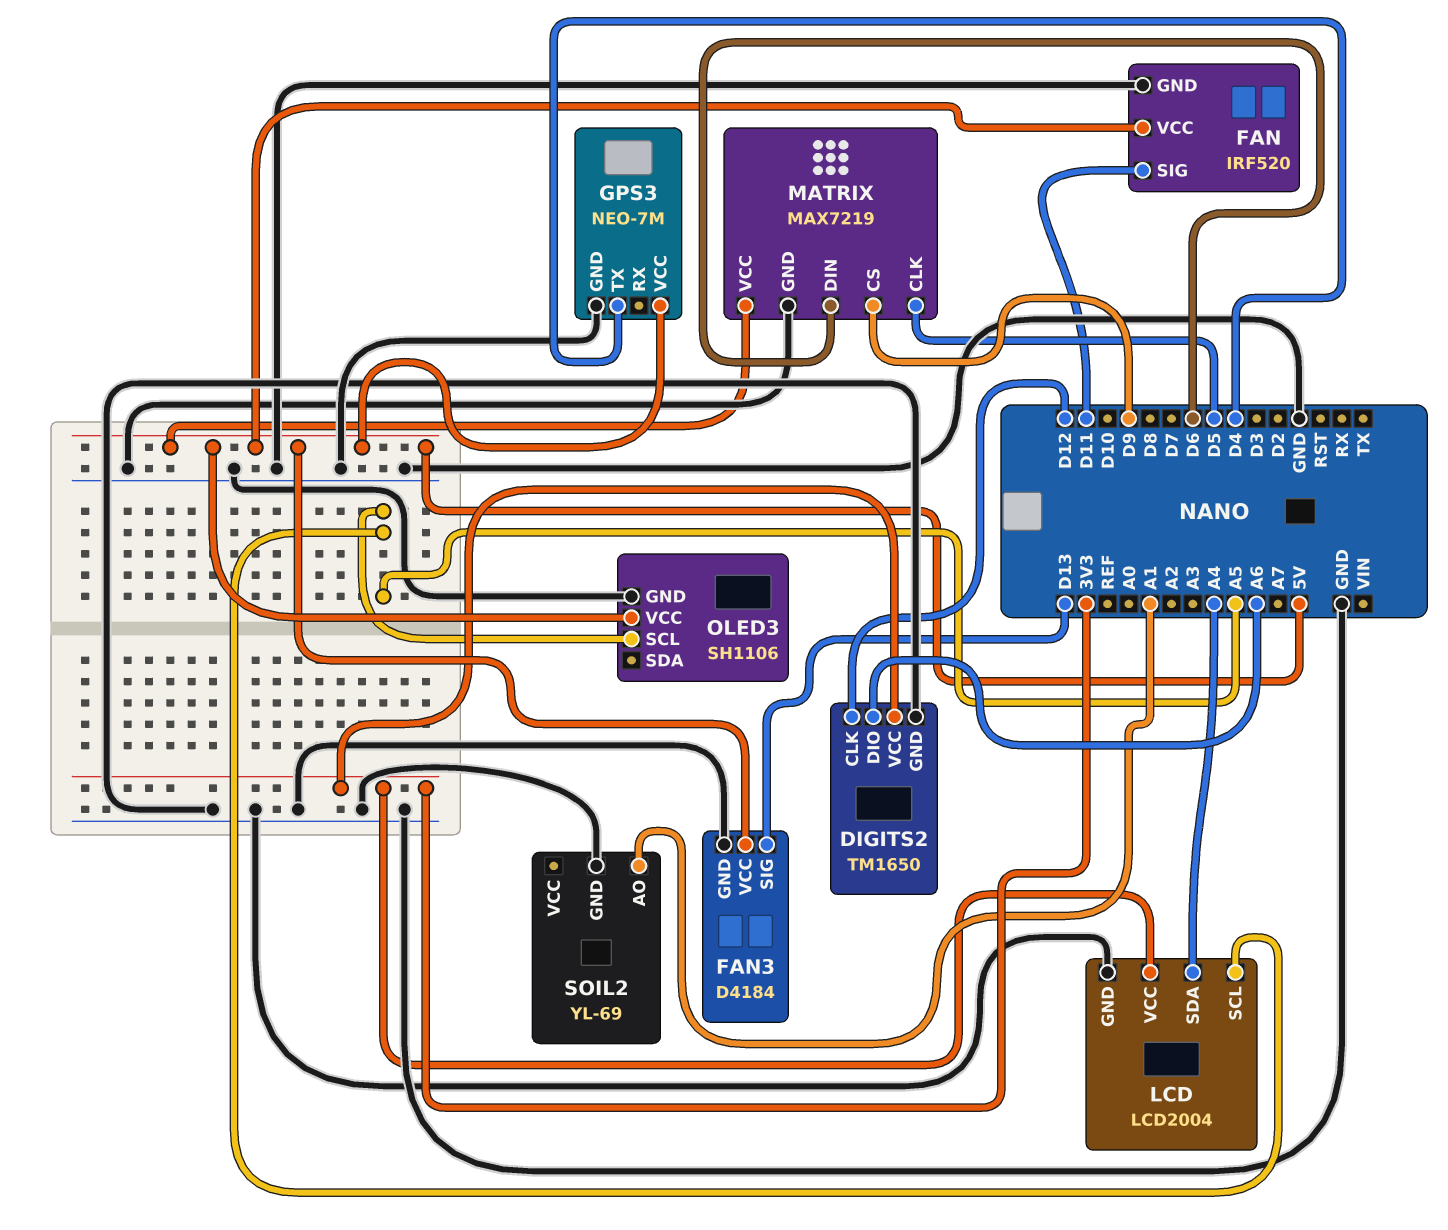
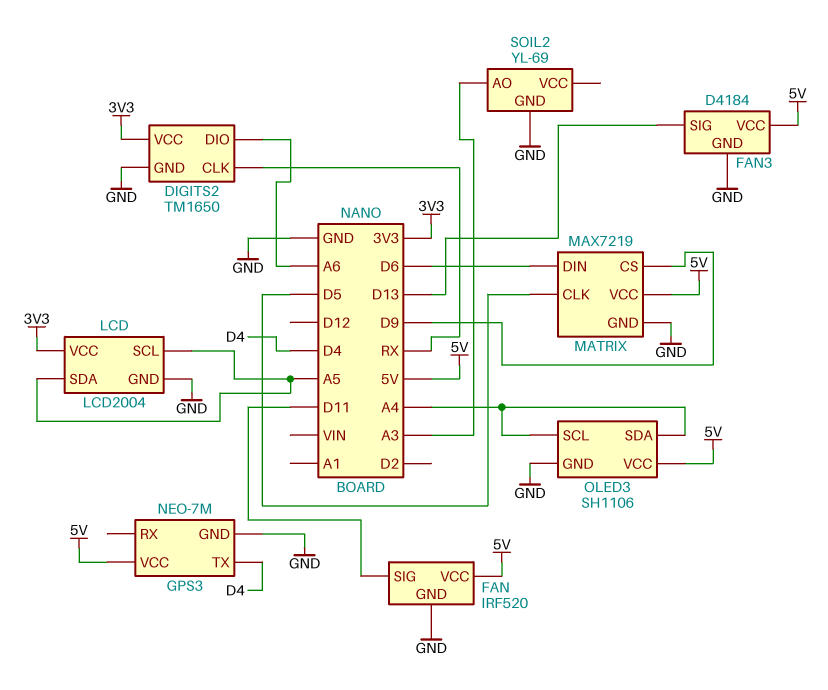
DIGITS2 pin CLK: D12 -> RX
LCD pin SDA: A4 -> A5
OLED3 pin SCL: A5 -> A4
OLED3 pin SDA: none -> A4
SOIL2 pin AO: A1 -> A3

